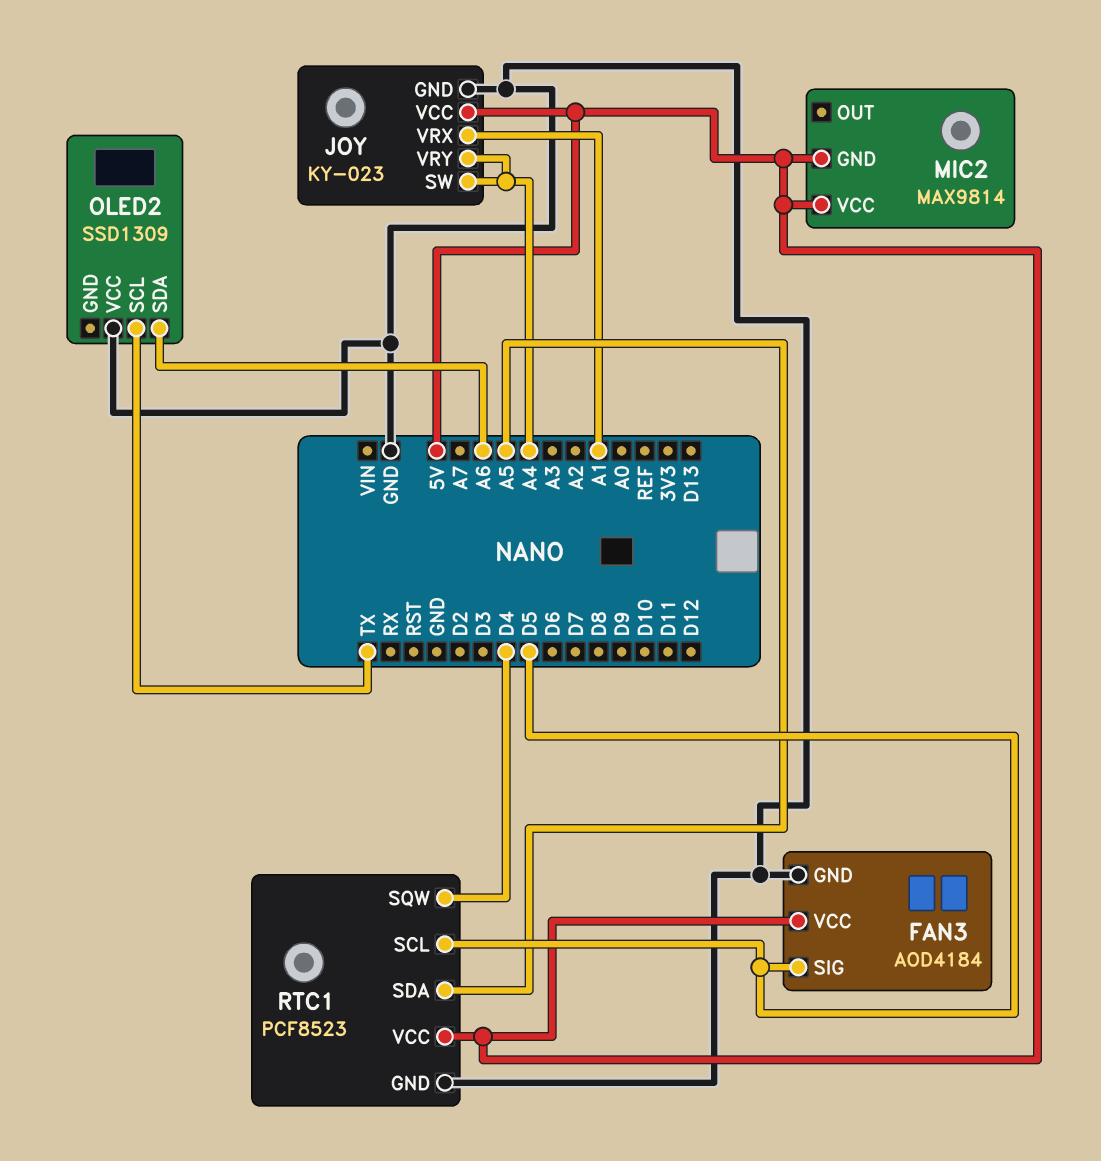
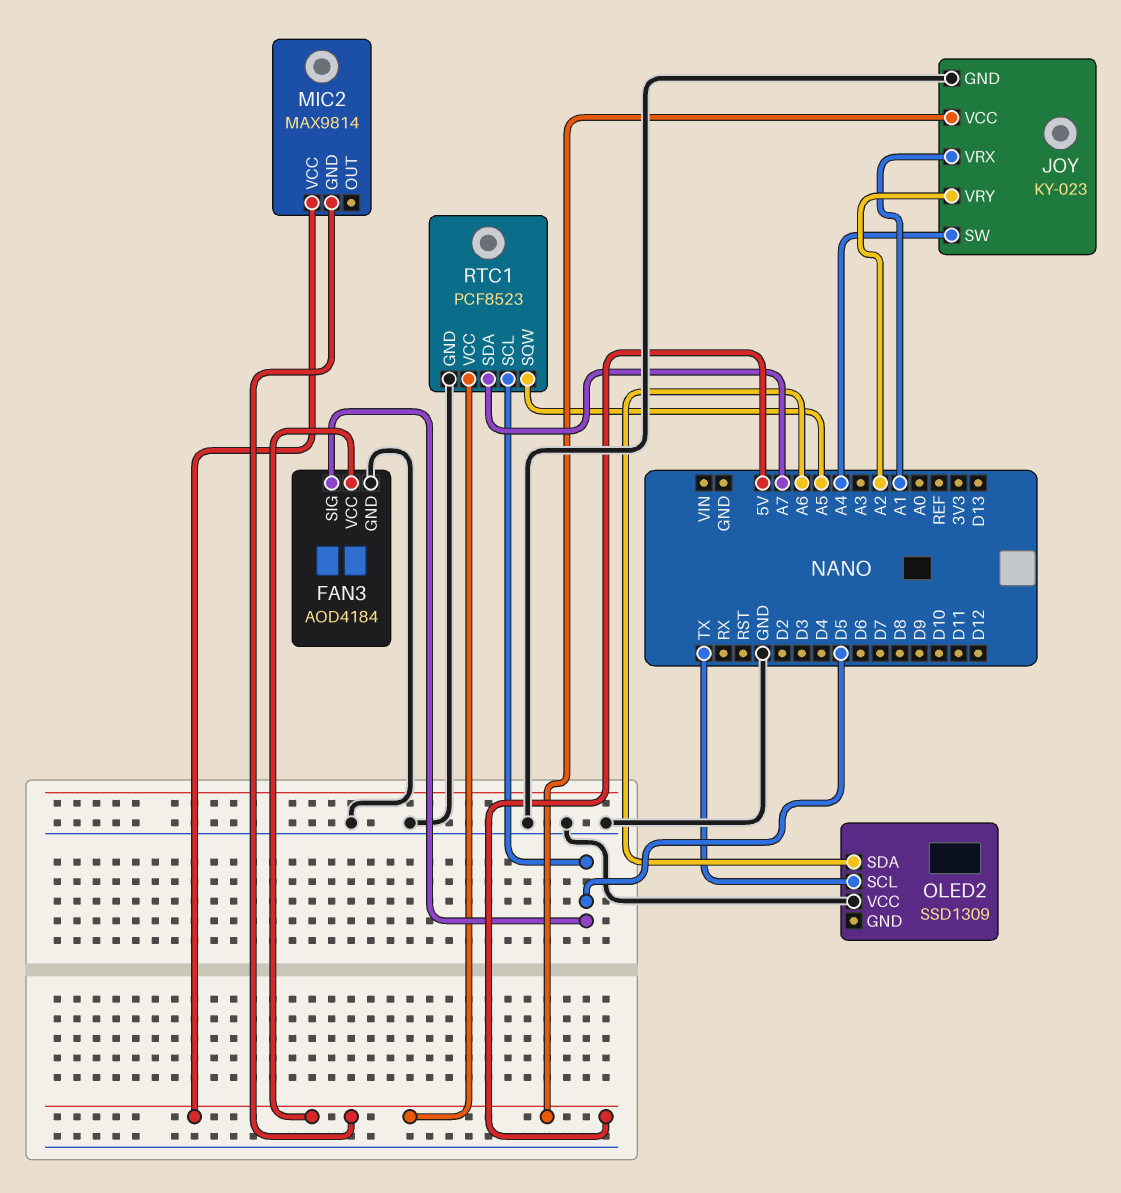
JOY pin VRY: A4 -> A2
RTC1 pin SDA: A5 -> A7
RTC1 pin SQW: D4 -> A5

